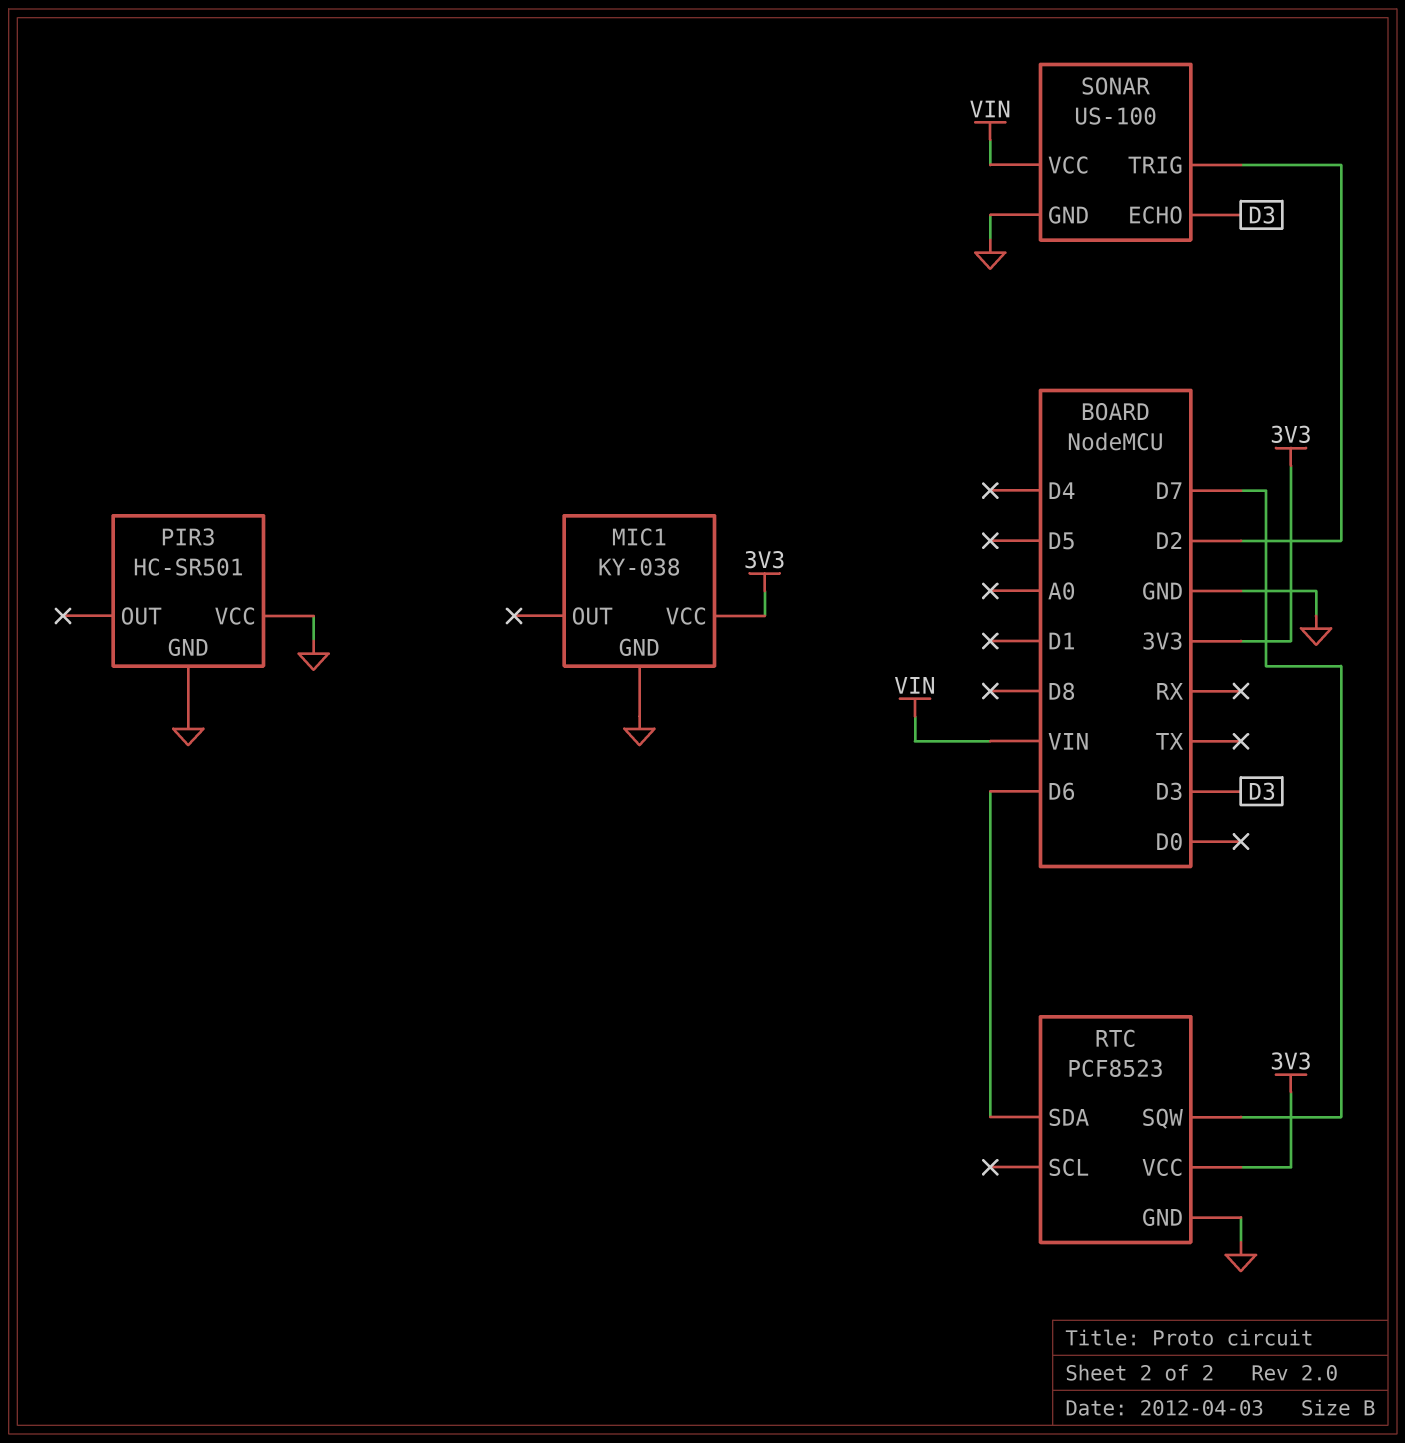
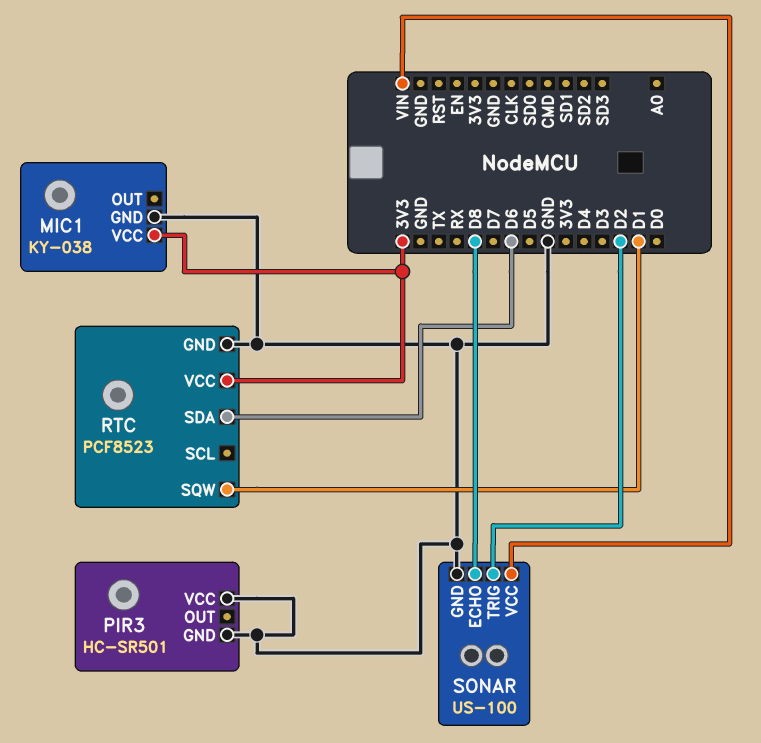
RTC pin SQW: D7 -> D1
SONAR pin ECHO: D3 -> D8

